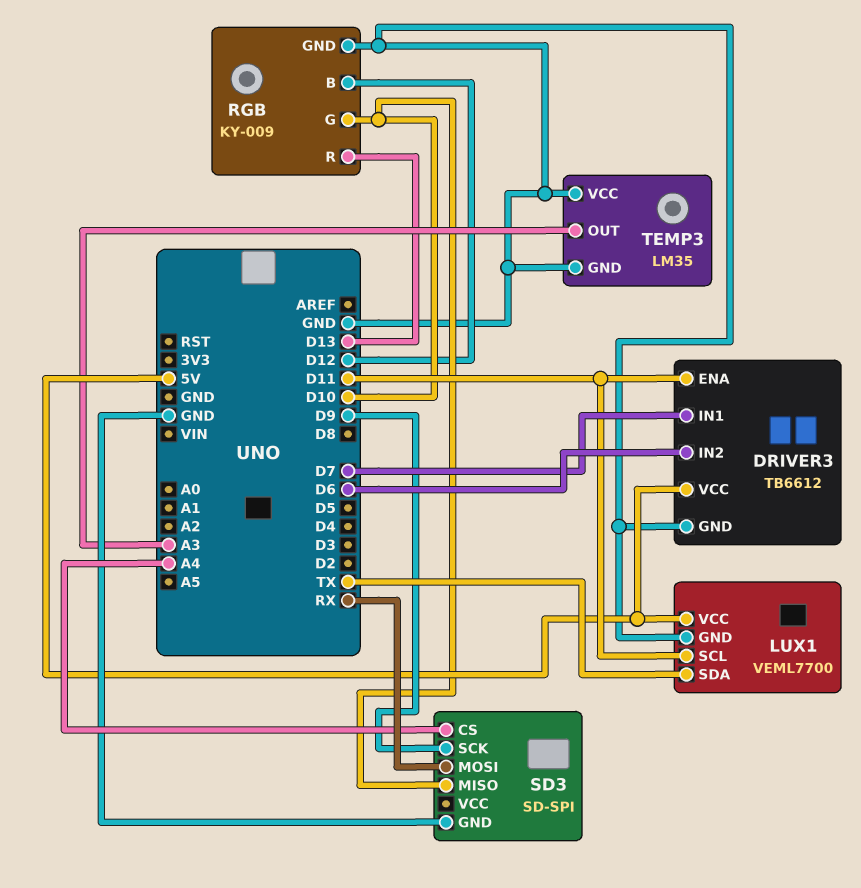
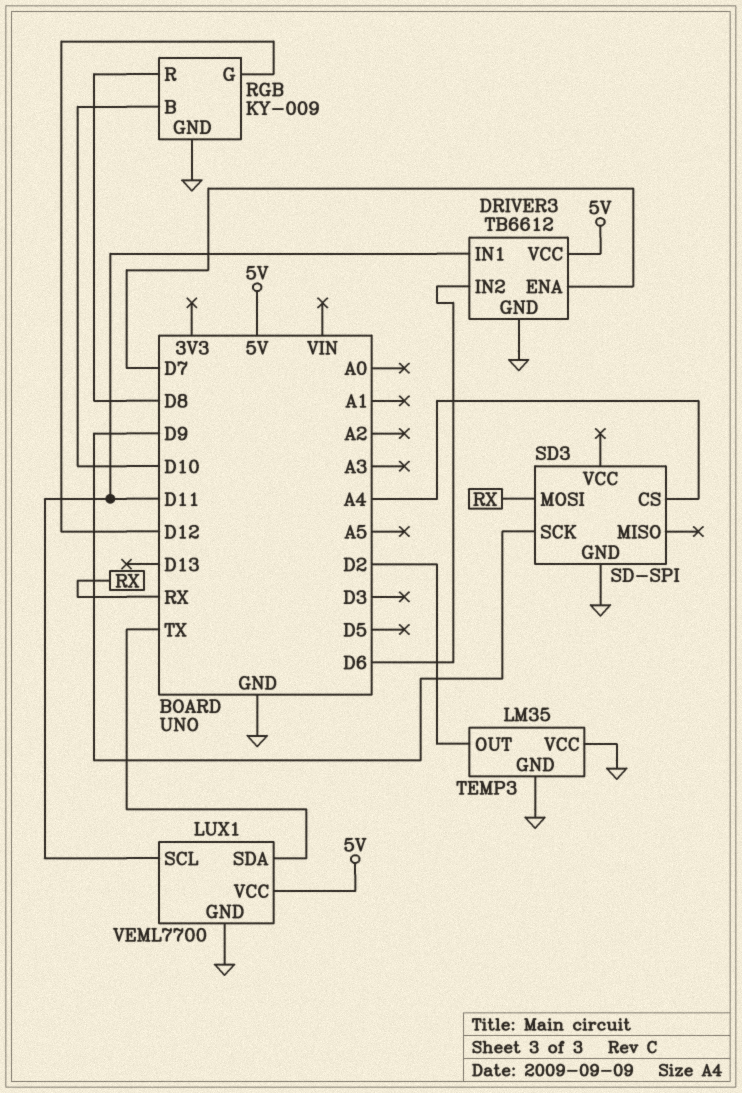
DRIVER3 pin ENA: D11 -> D7
DRIVER3 pin IN1: D7 -> D11
RGB pin B: D12 -> D10
RGB pin G: D10 -> D12
RGB pin R: D13 -> D8
SD3 pin MISO: D10 -> none
TEMP3 pin OUT: A3 -> D2

